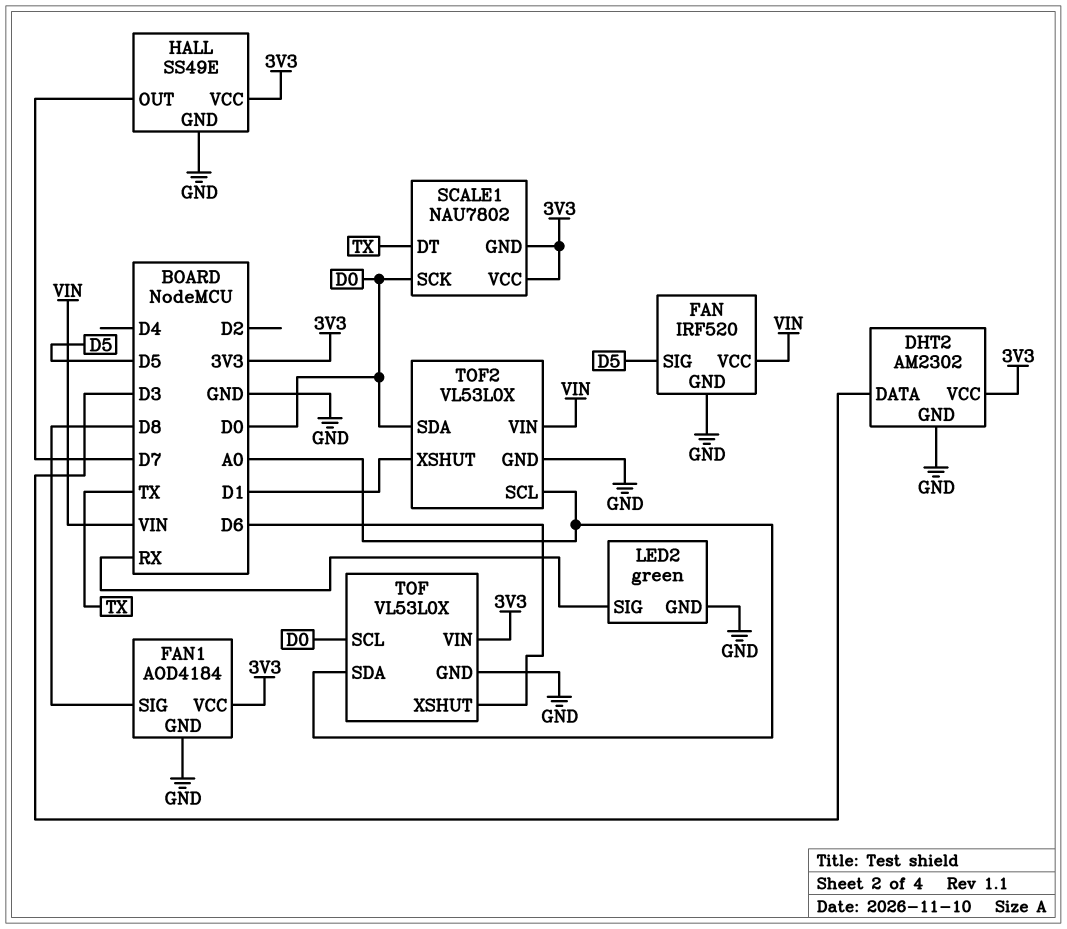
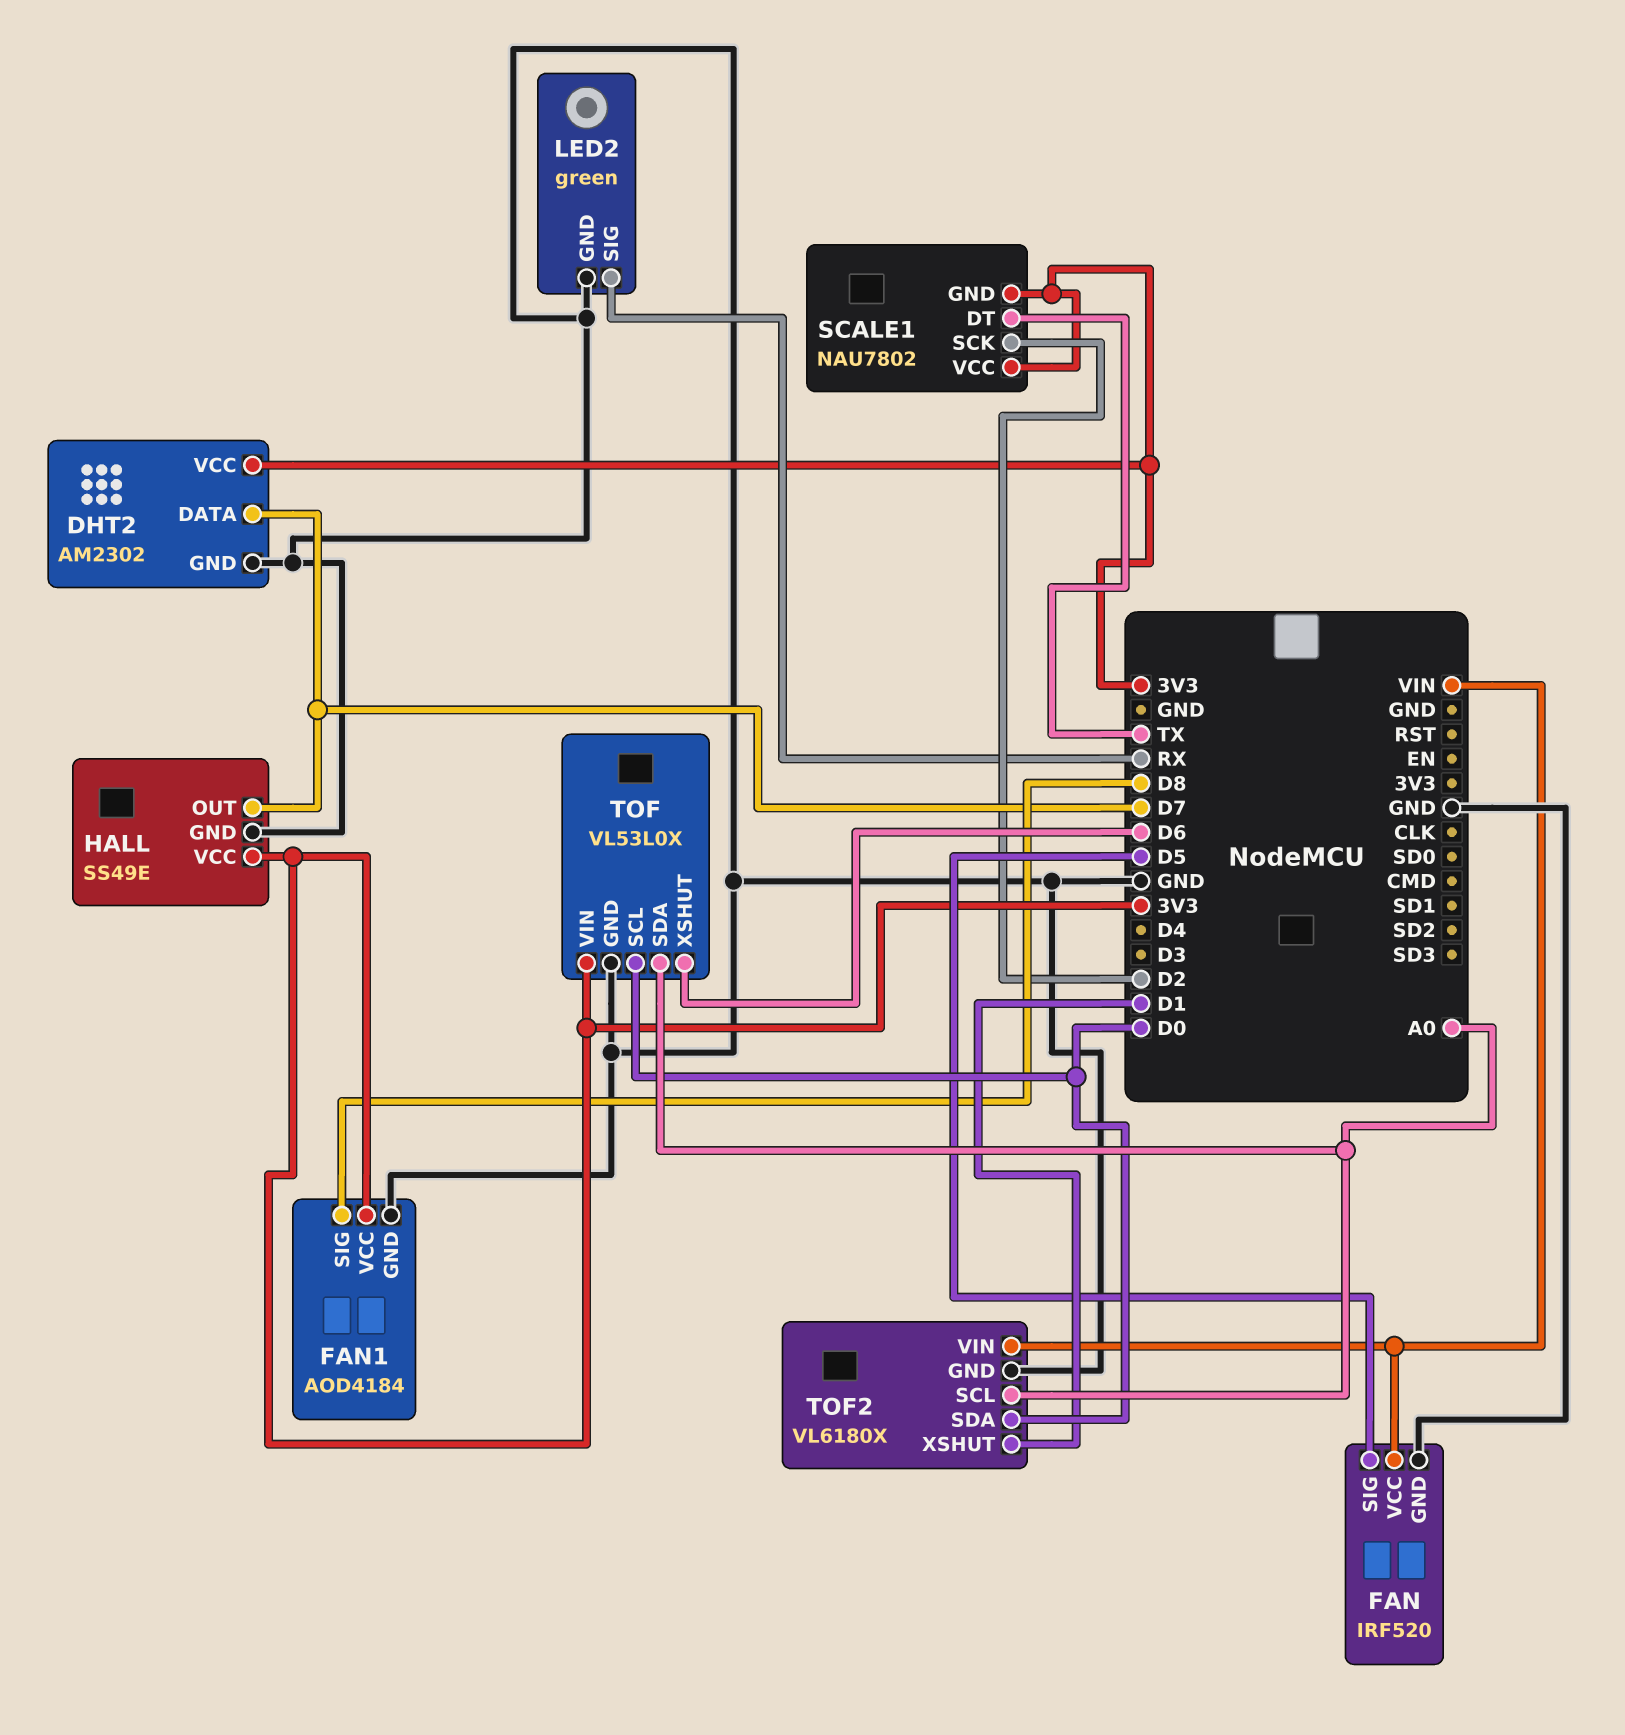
DHT2 pin DATA: D3 -> D7
SCALE1 pin SCK: D0 -> D2
TOF2: VL53L0X -> VL6180X

